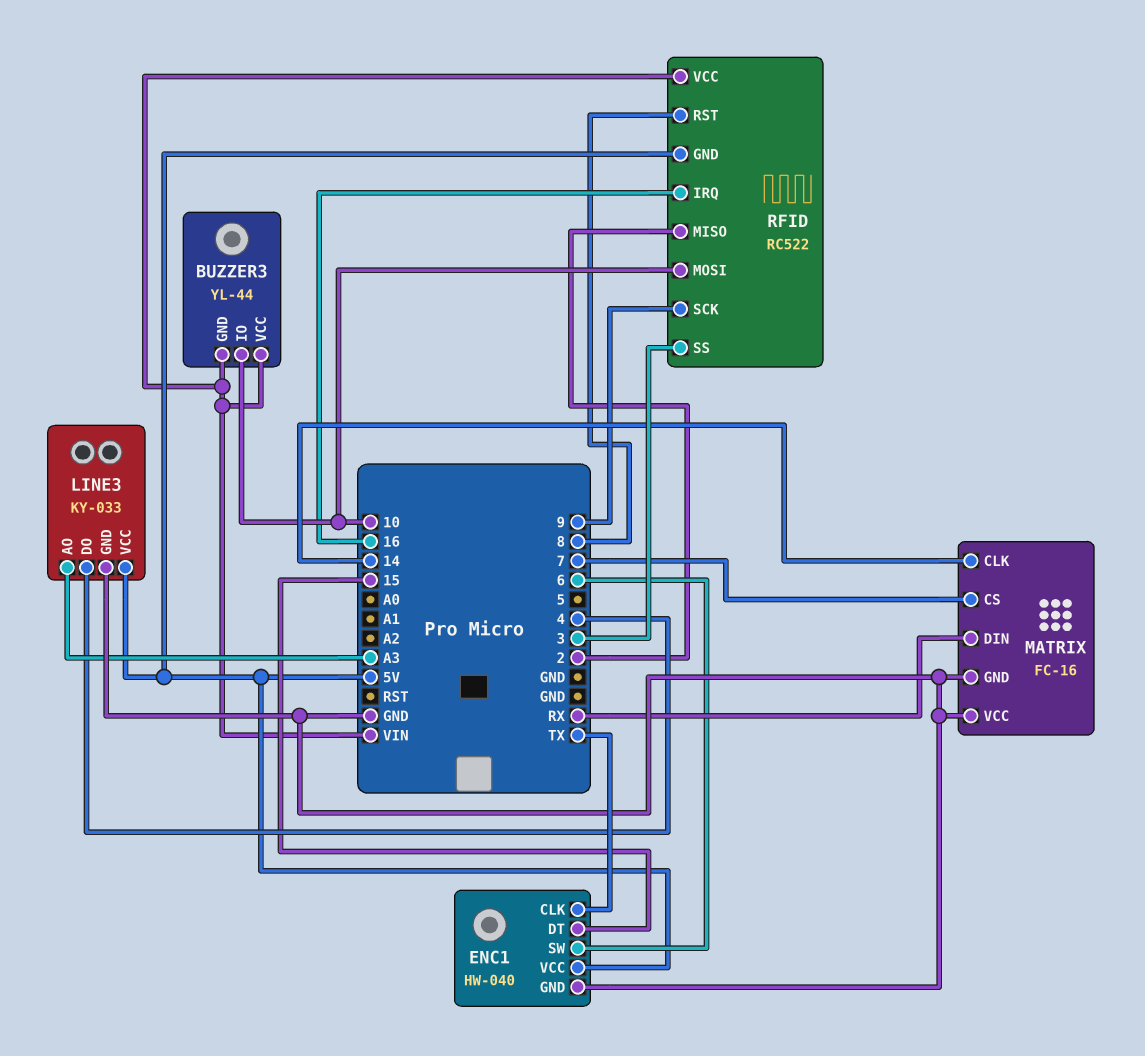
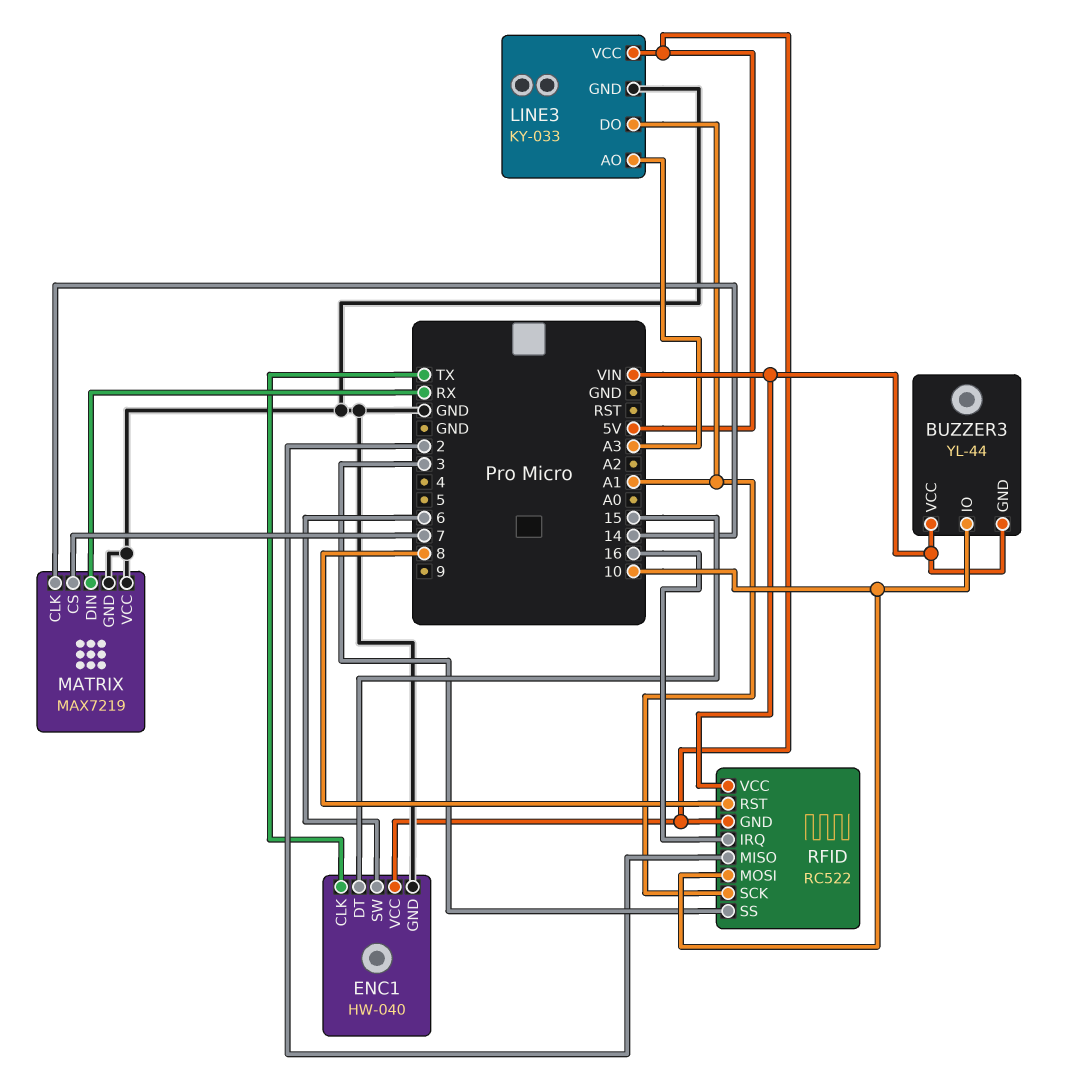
LINE3 pin DO: 4 -> A1
MATRIX: FC-16 -> MAX7219
RFID pin SCK: 9 -> A1

